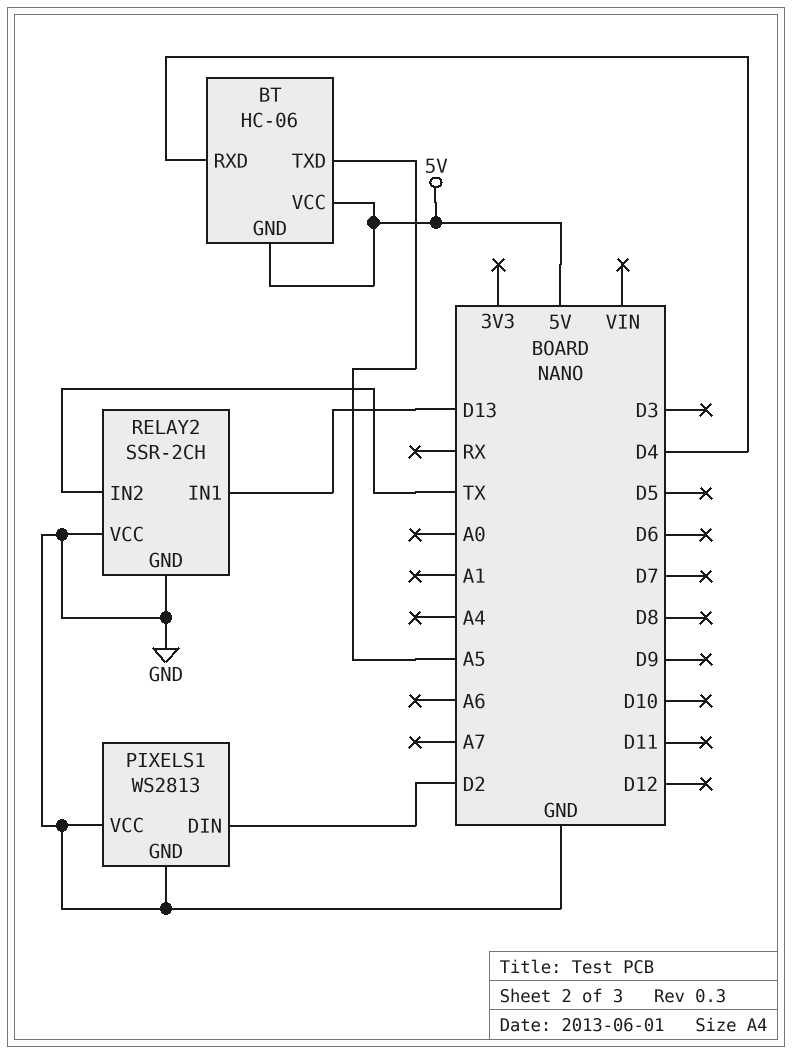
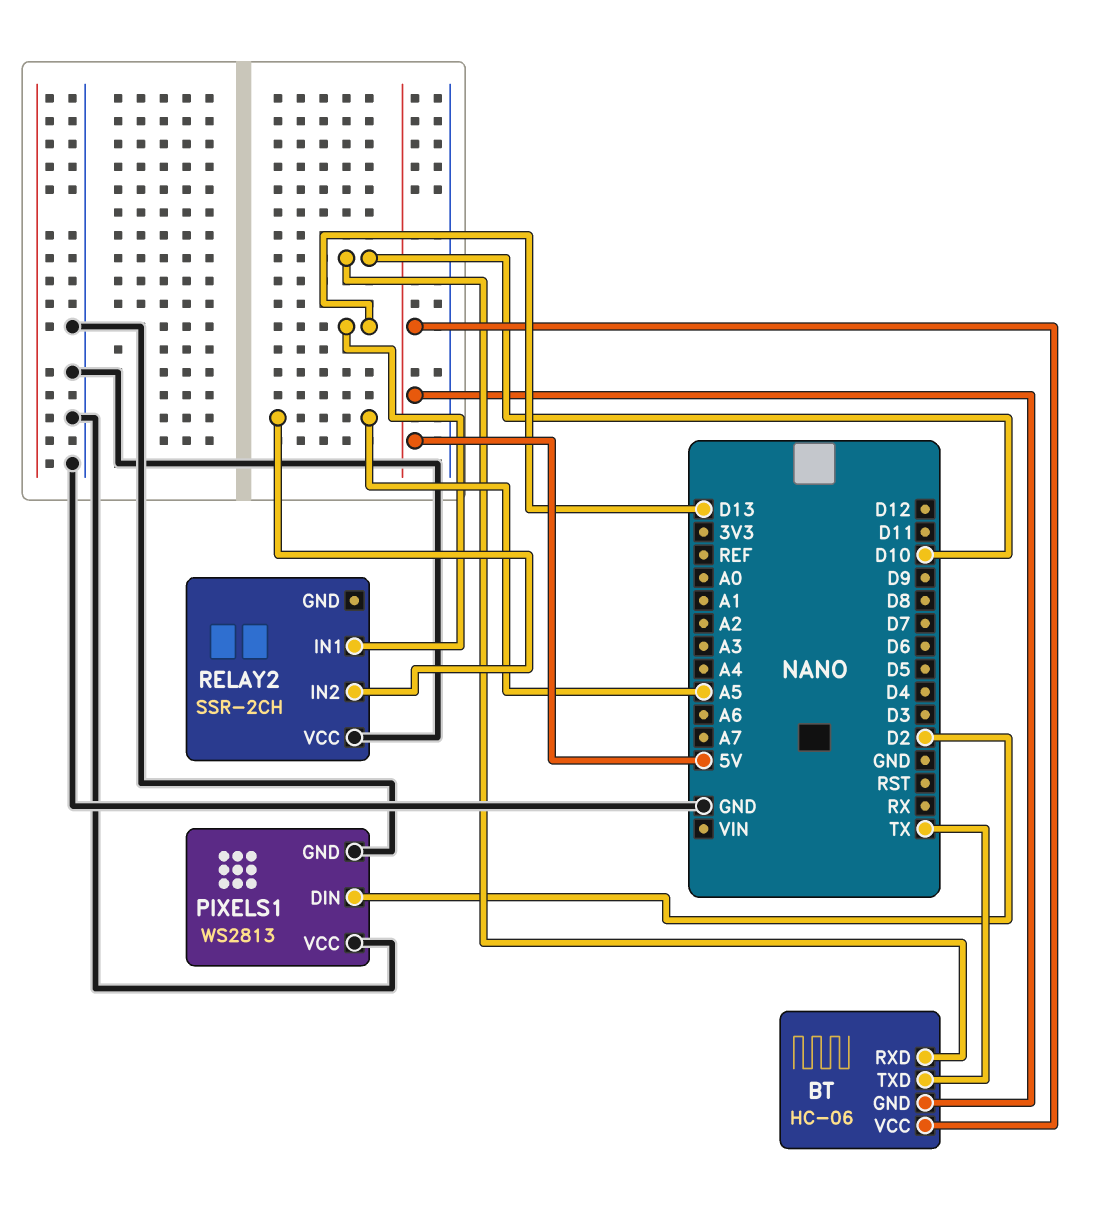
BT pin RXD: D4 -> D10
BT pin TXD: A5 -> TX
RELAY2 pin GND: GND -> none
RELAY2 pin IN2: TX -> A5

